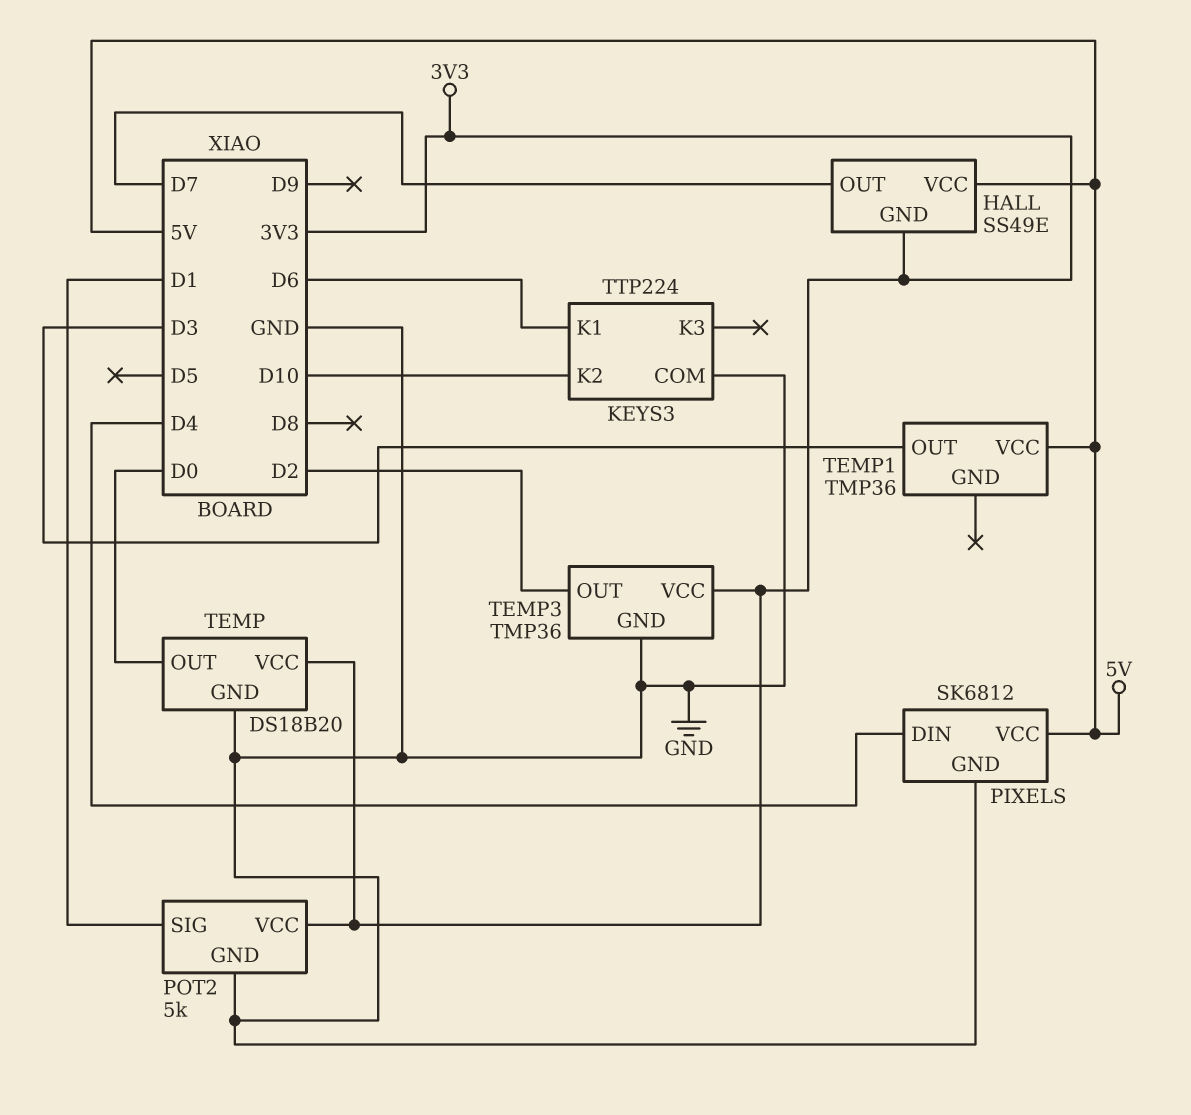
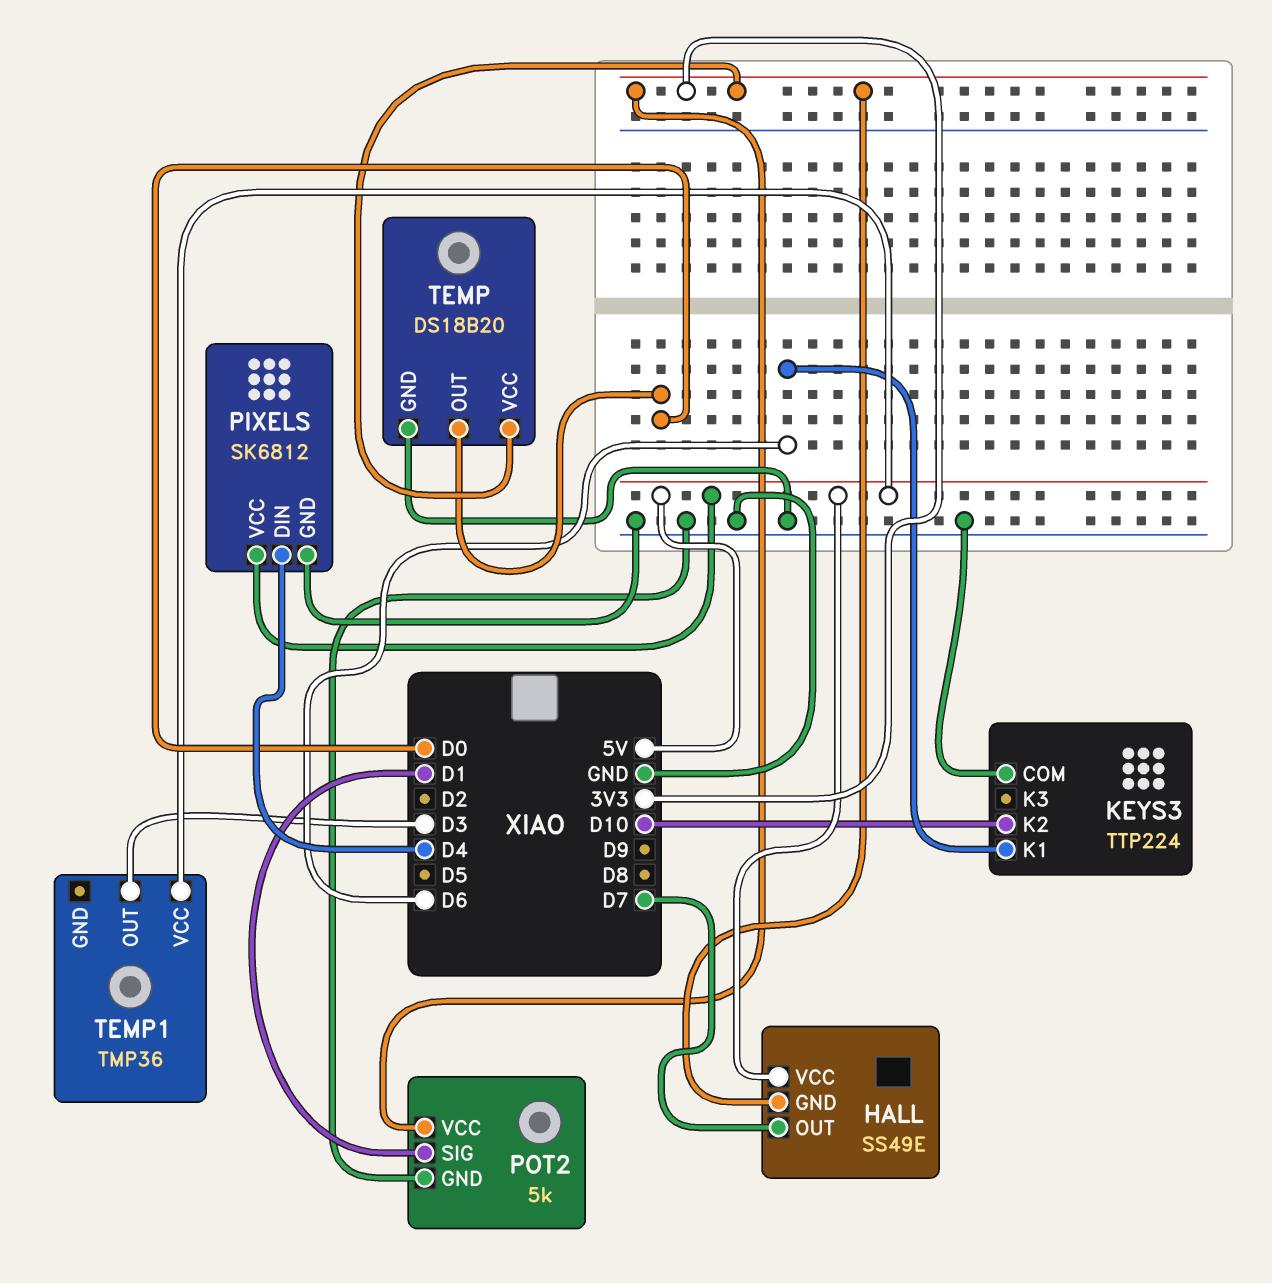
TEMP3: TMP36 -> none
TEMP3 pin GND: GND -> none
TEMP3 pin OUT: D2 -> none
TEMP3 pin VCC: 3V3 -> none

